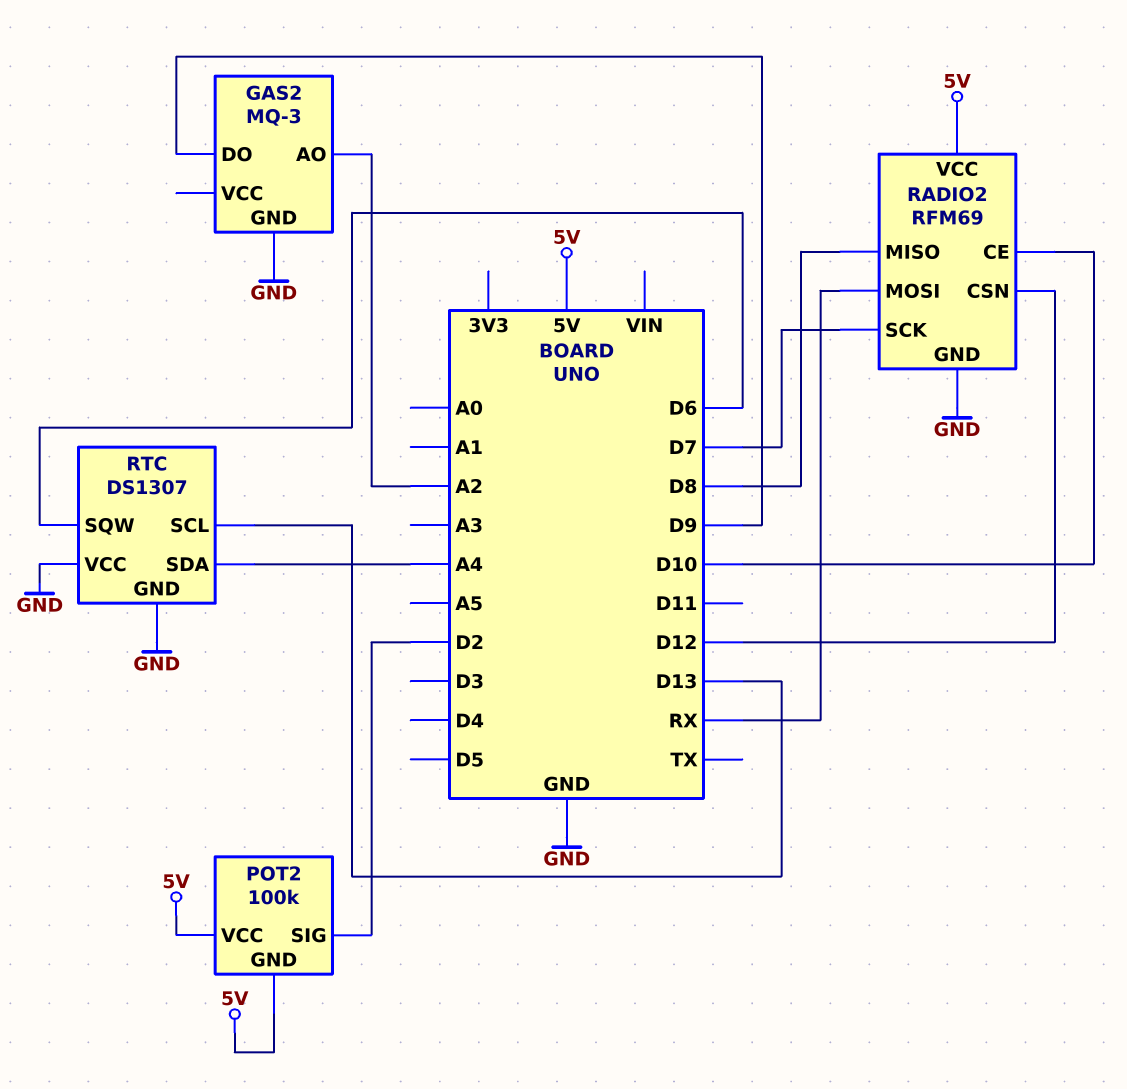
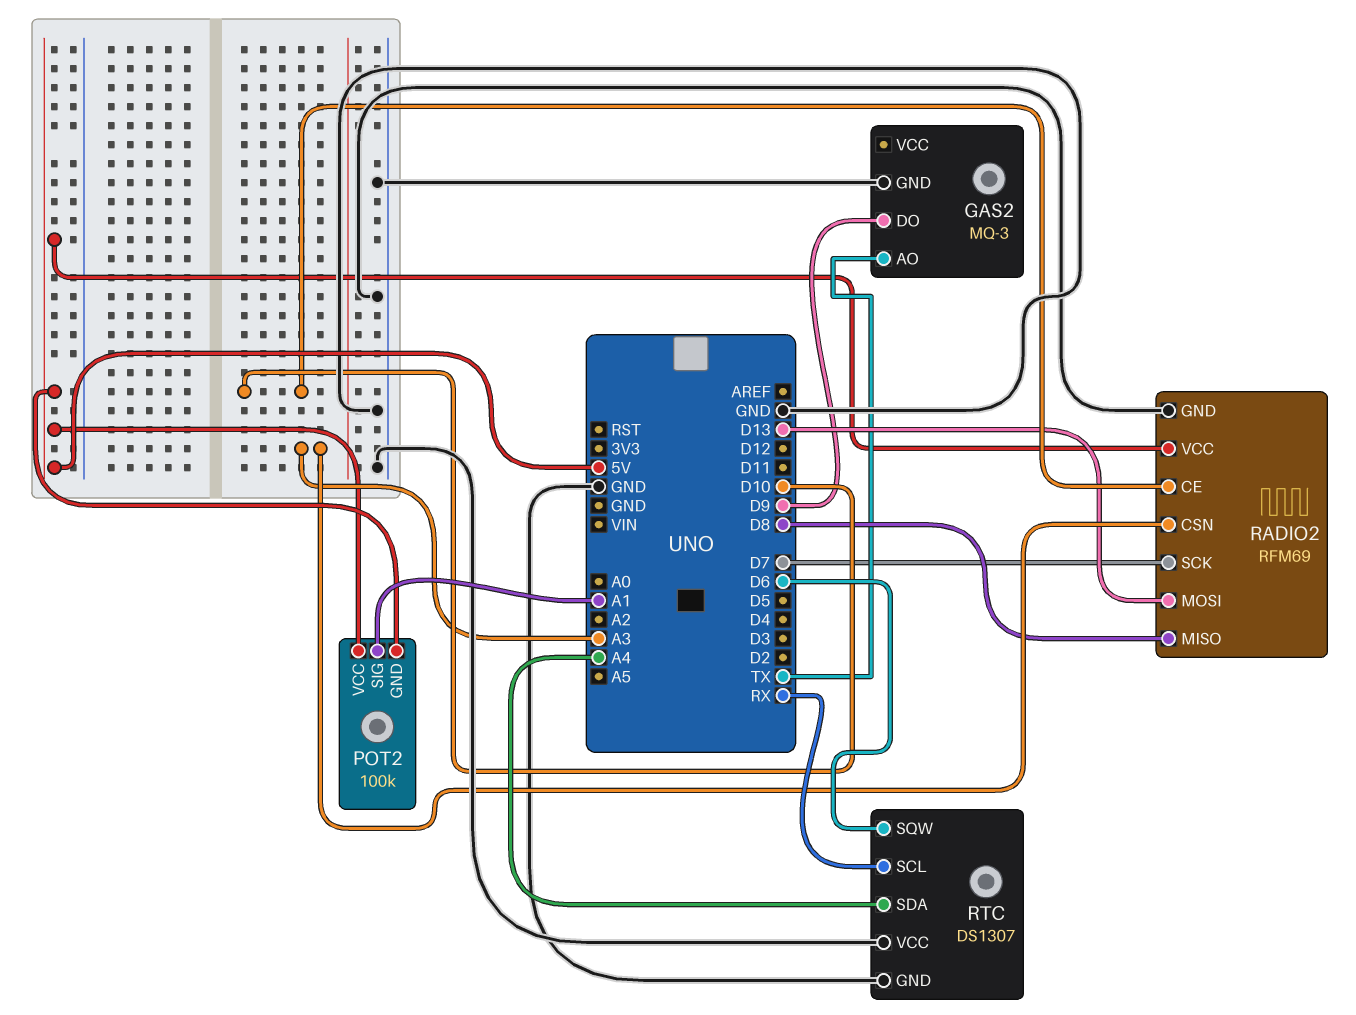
GAS2 pin AO: A2 -> TX
POT2 pin SIG: D2 -> A1
RADIO2 pin CSN: D12 -> A3
RADIO2 pin MOSI: RX -> D13
RTC pin SCL: D13 -> RX

